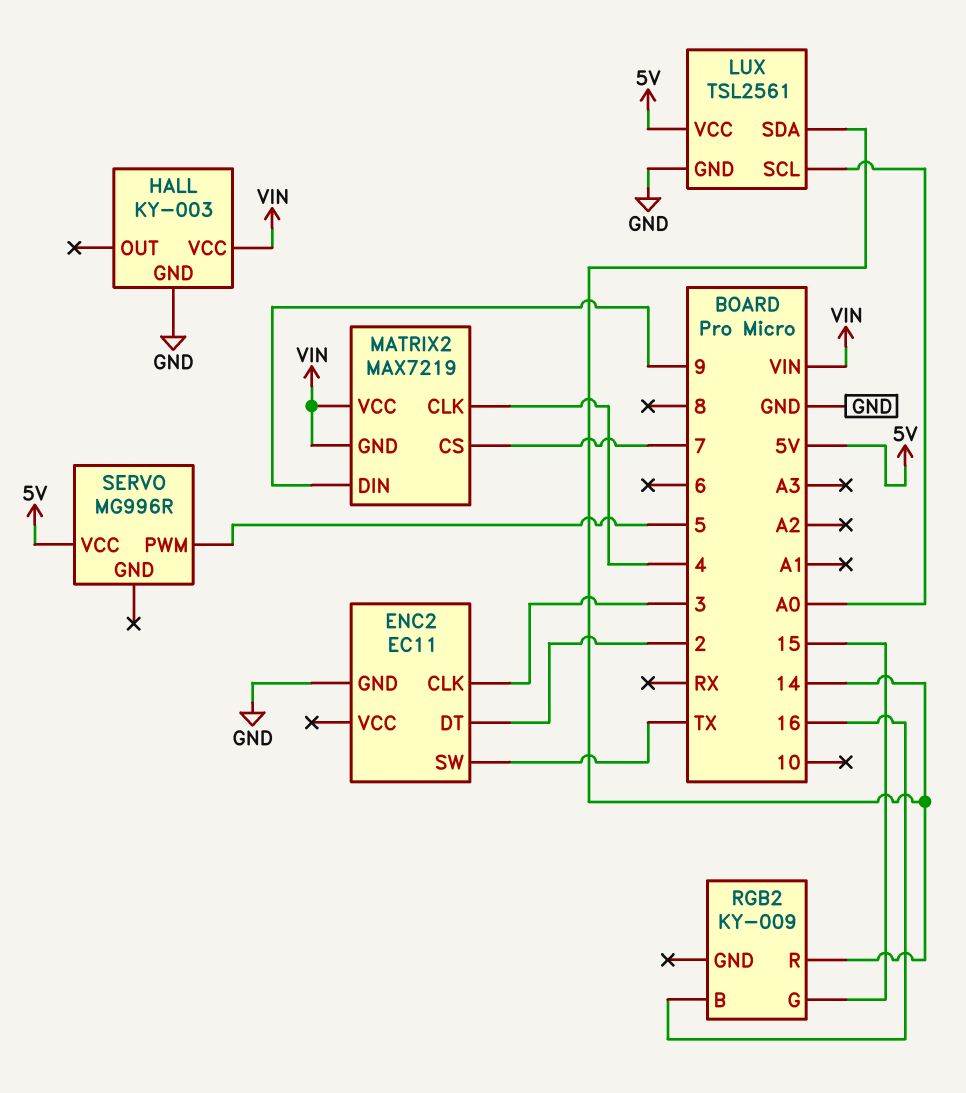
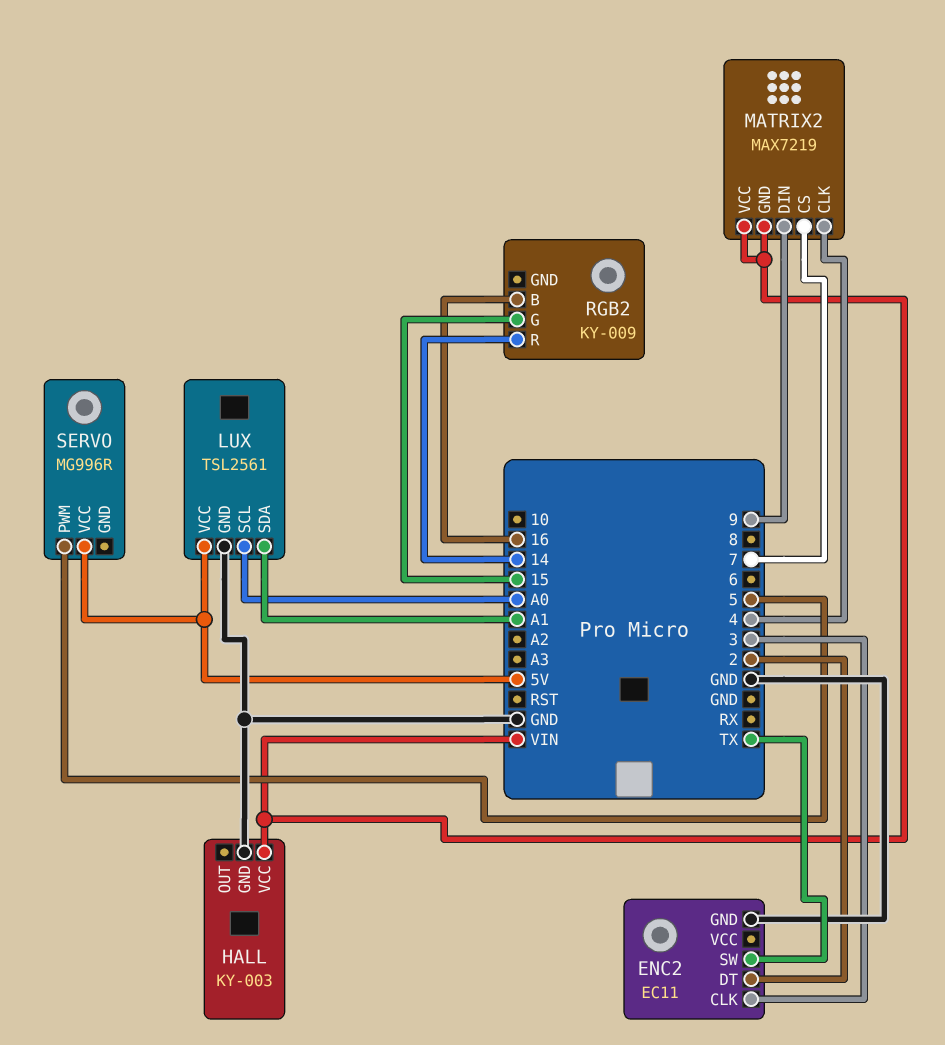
LUX pin SDA: 14 -> A1

